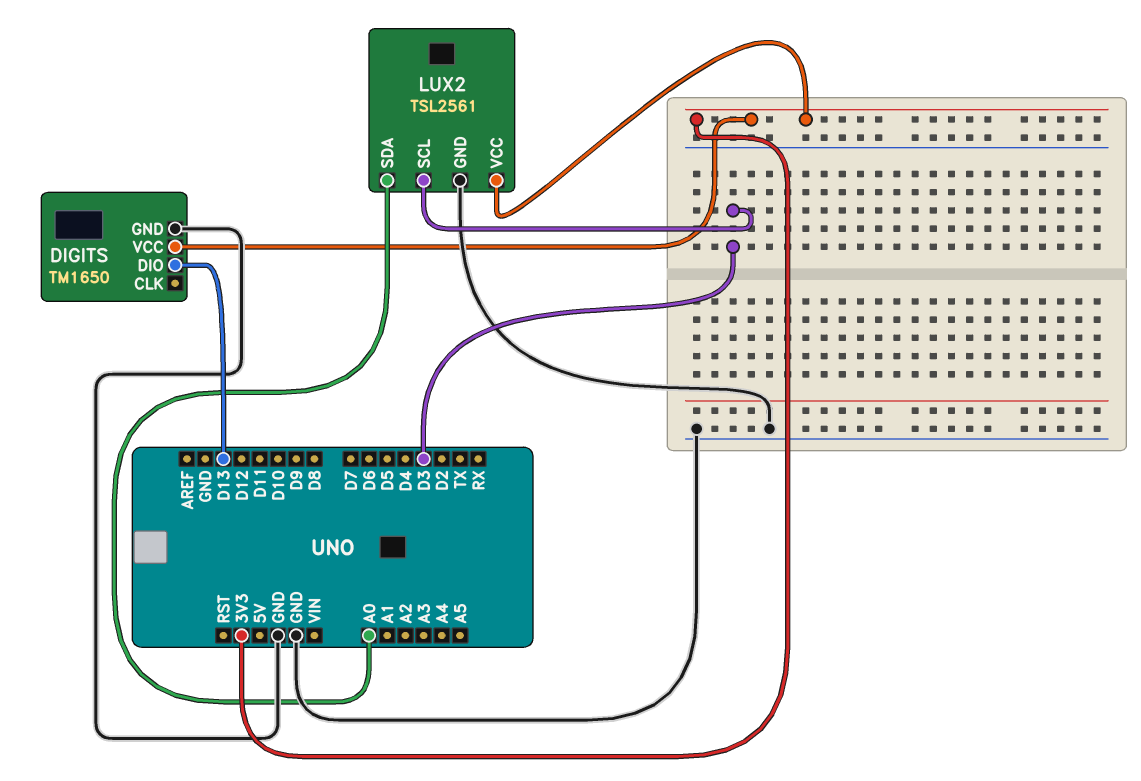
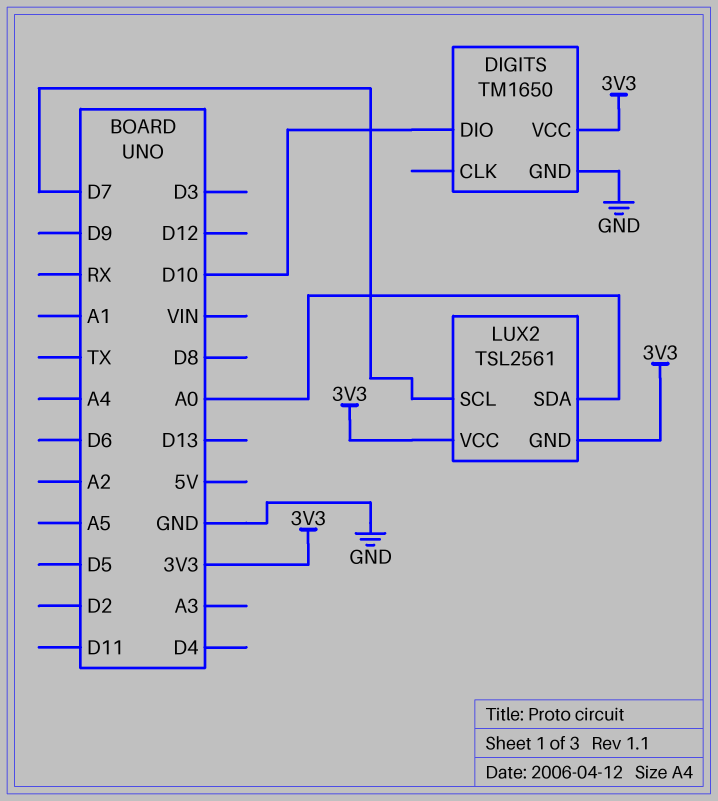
DIGITS pin DIO: D13 -> D10
LUX2 pin GND: GND -> 3V3
LUX2 pin SCL: D3 -> D7

